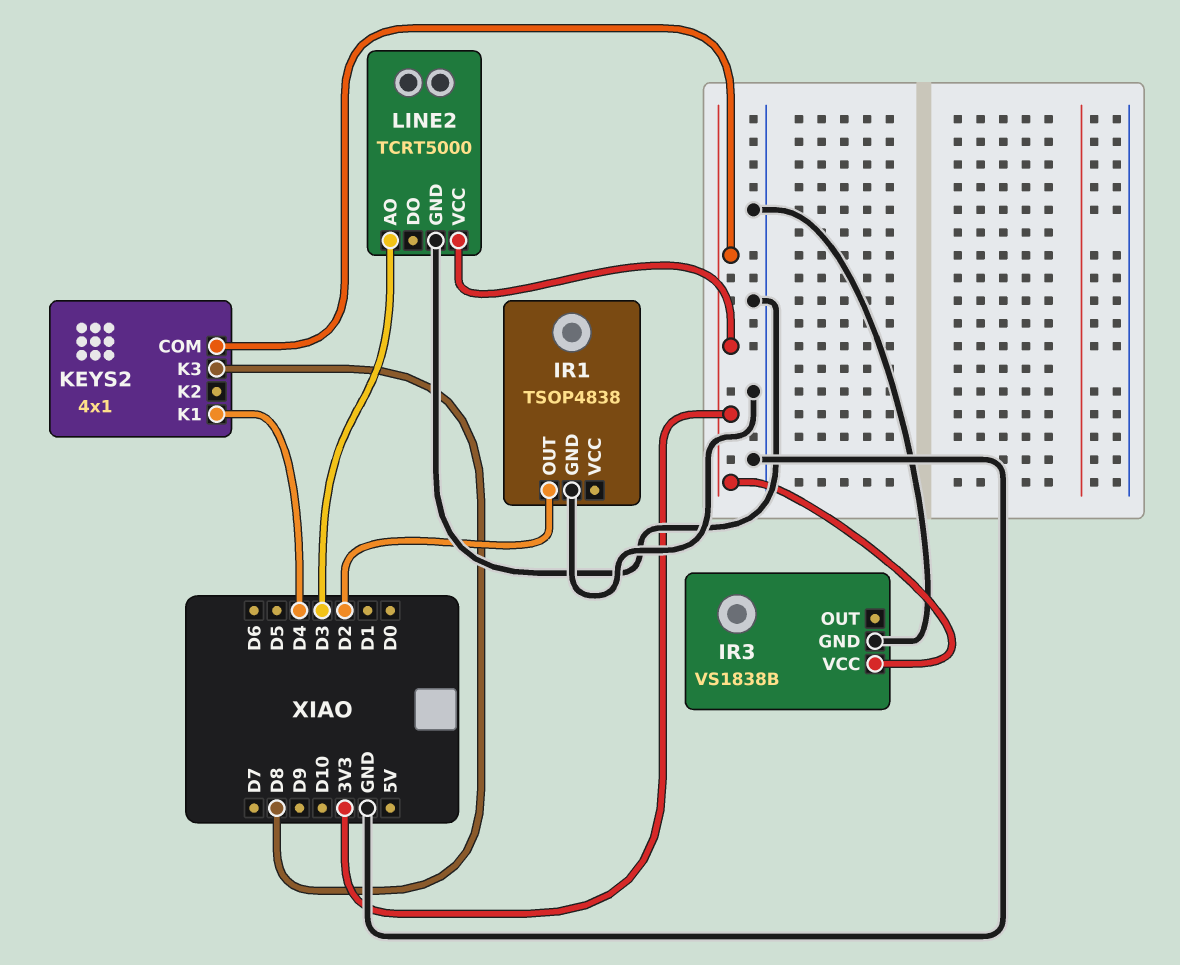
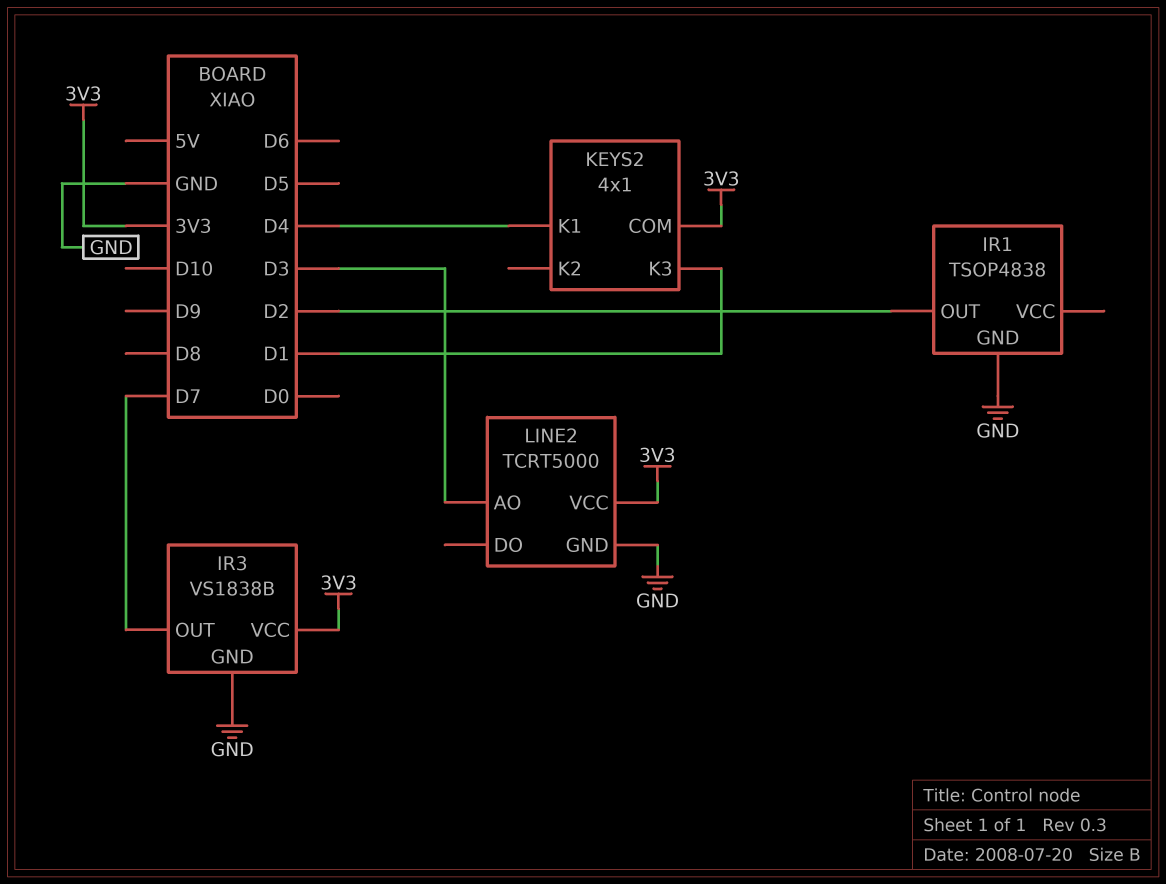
IR3 pin OUT: none -> D7
KEYS2 pin K3: D8 -> D1

